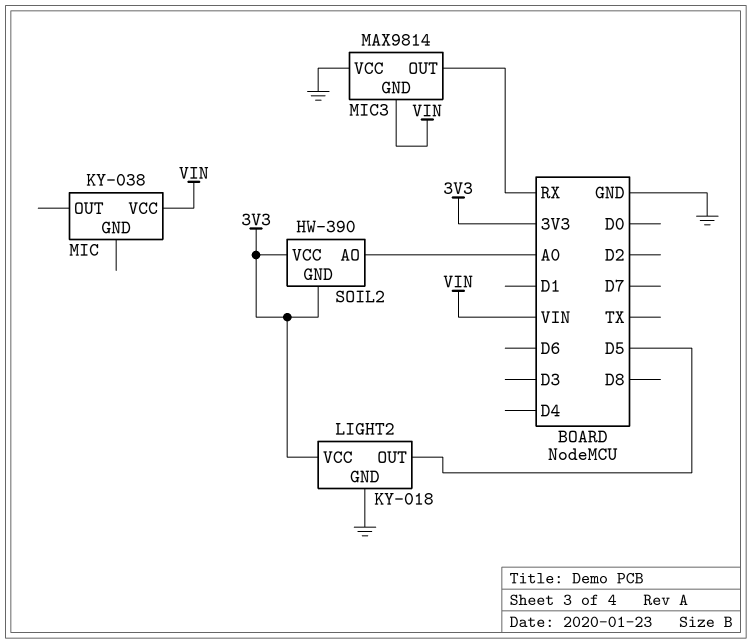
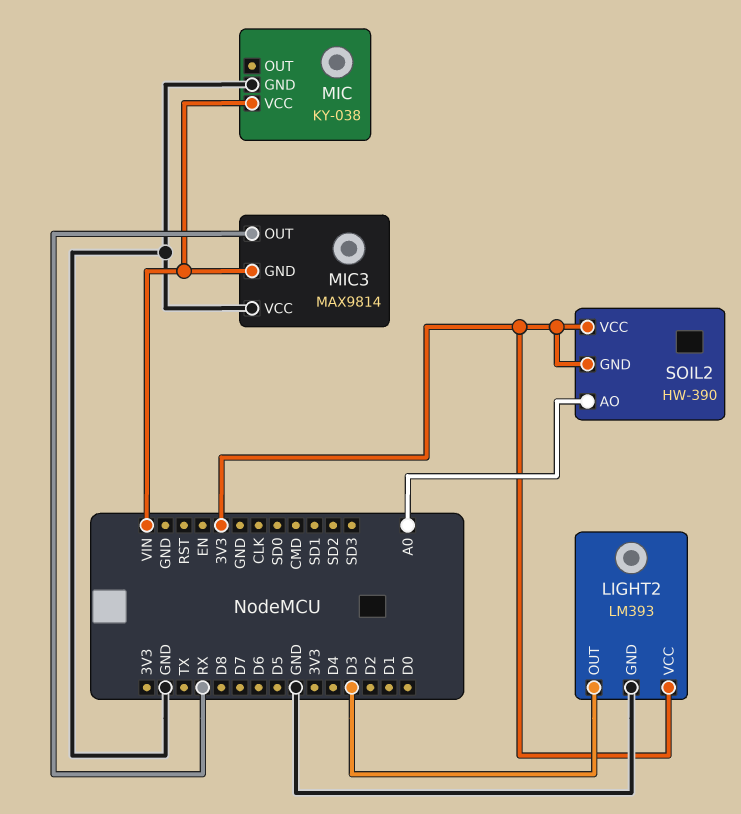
LIGHT2: KY-018 -> LM393
LIGHT2 pin OUT: D5 -> D3
MIC pin GND: none -> GND

